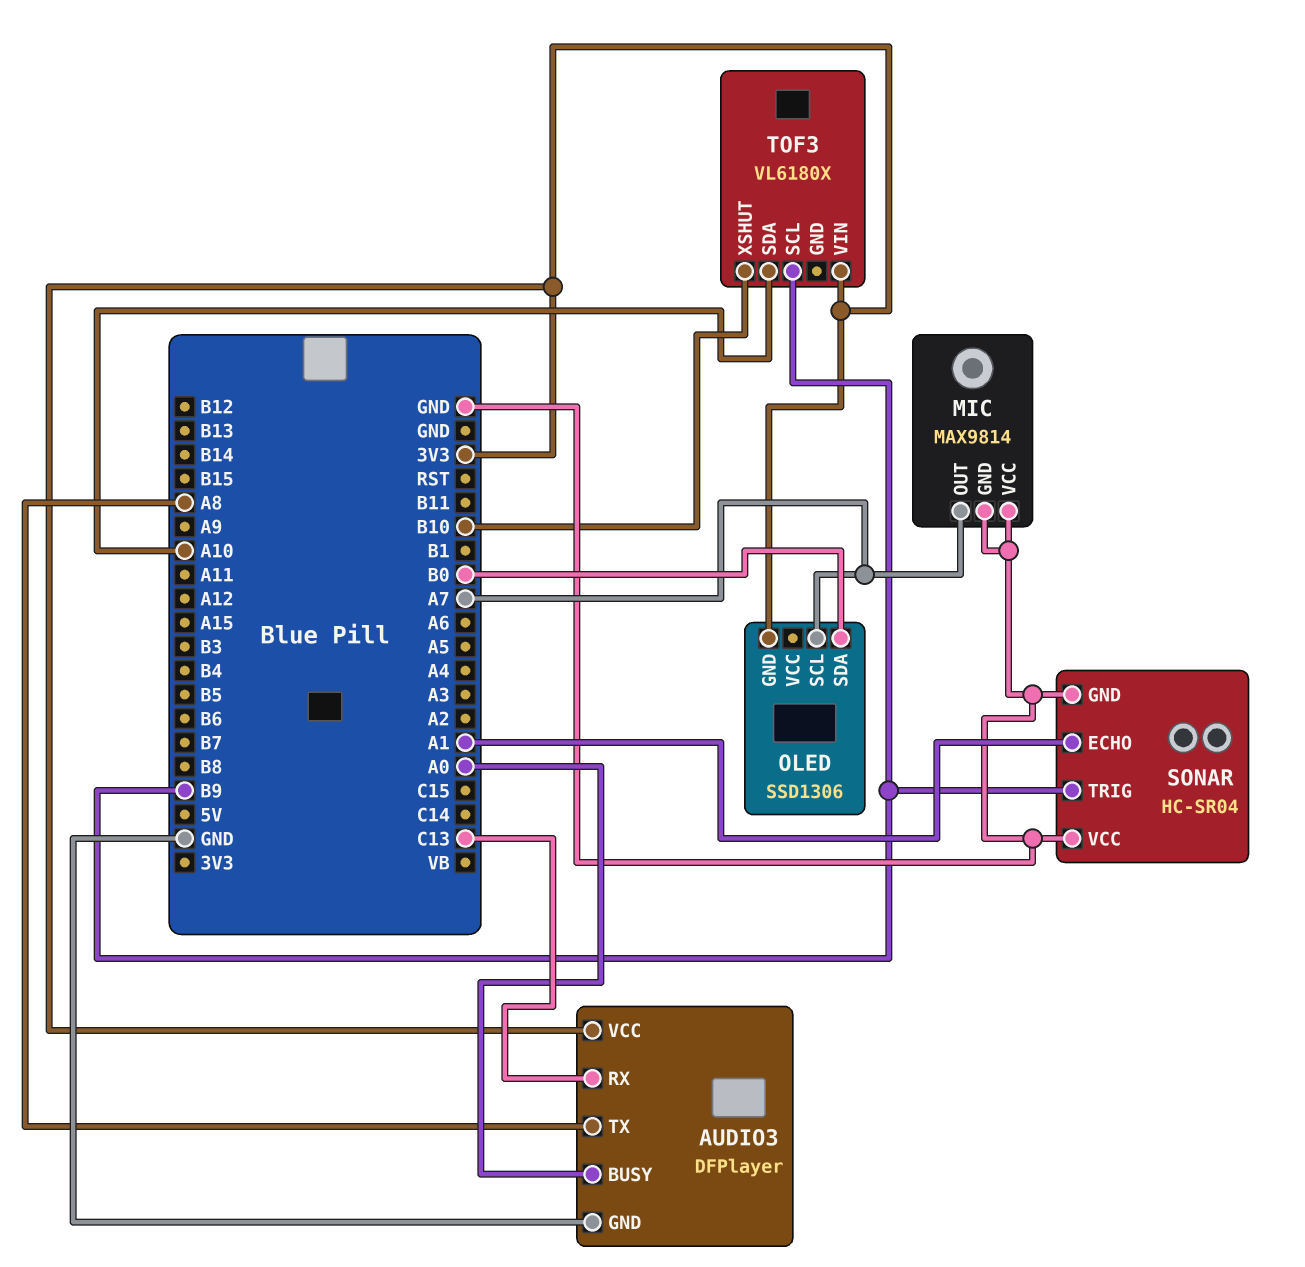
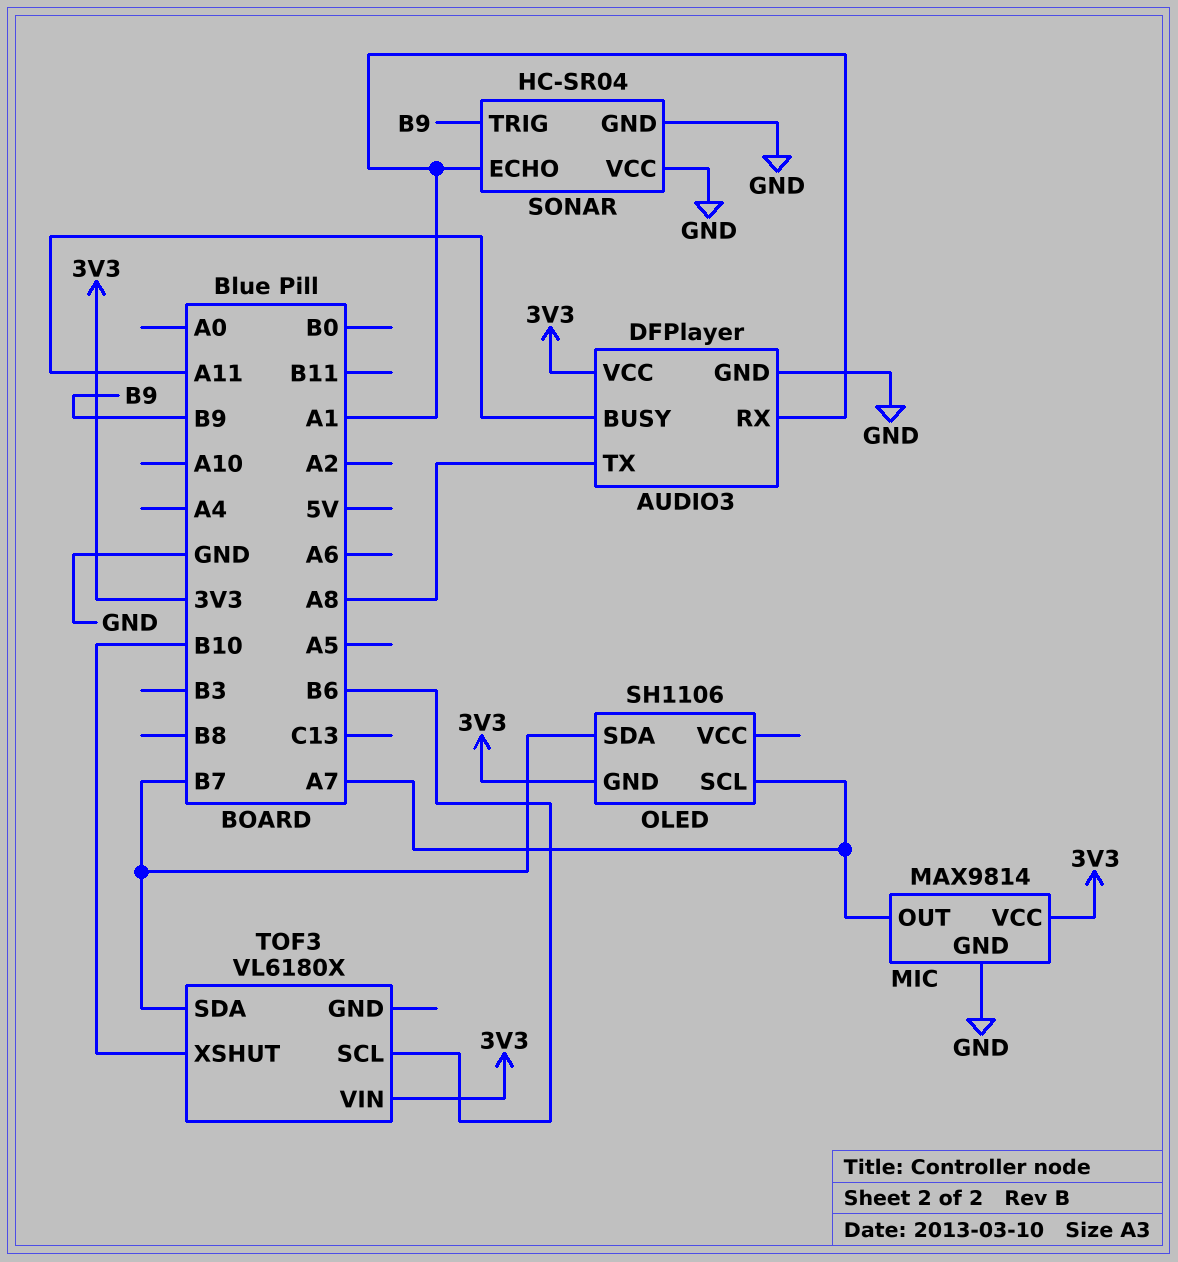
AUDIO3 pin BUSY: A0 -> A11
AUDIO3 pin RX: C13 -> A1
MIC pin VCC: GND -> 3V3
OLED: SSD1306 -> SH1106
OLED pin SDA: B0 -> B7
TOF3 pin SCL: B9 -> B6
TOF3 pin SDA: A10 -> B7

